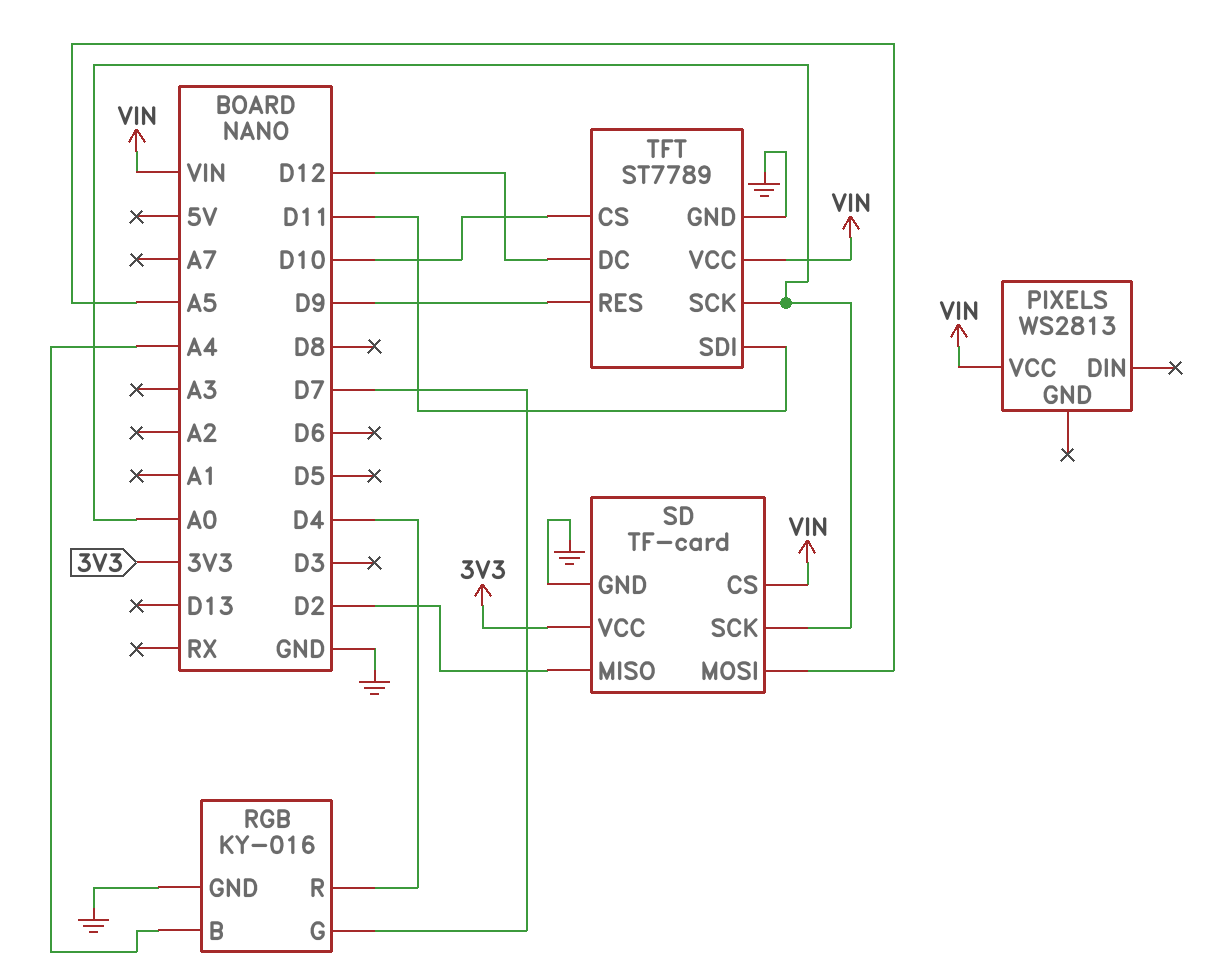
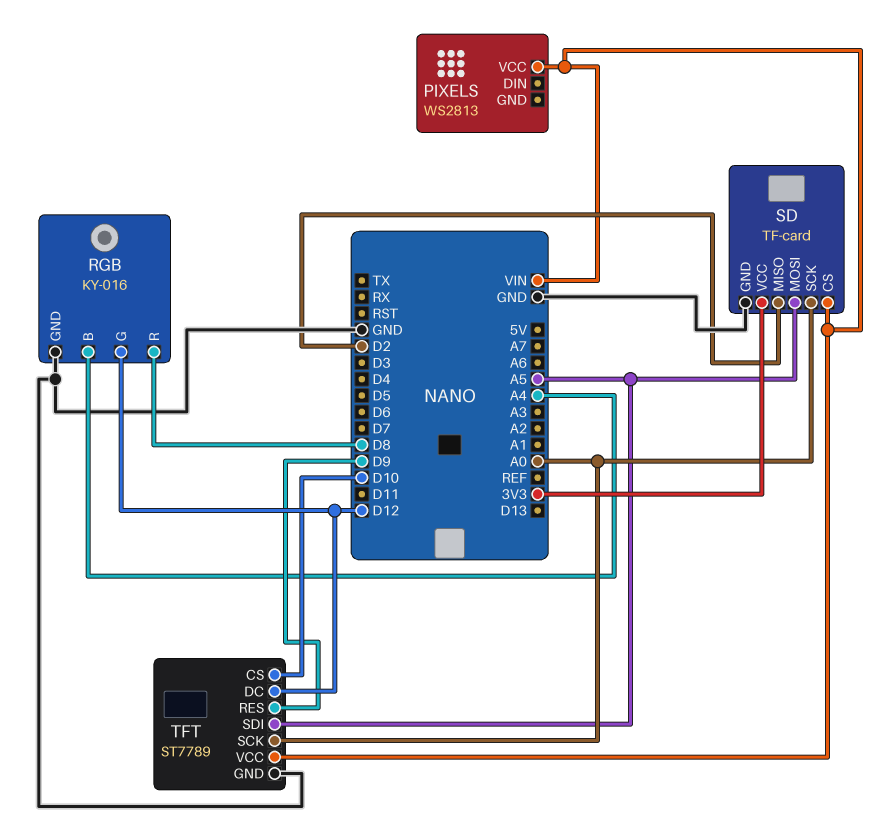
RGB pin G: D7 -> D12
RGB pin R: D4 -> D8
TFT pin SDI: D11 -> A5

